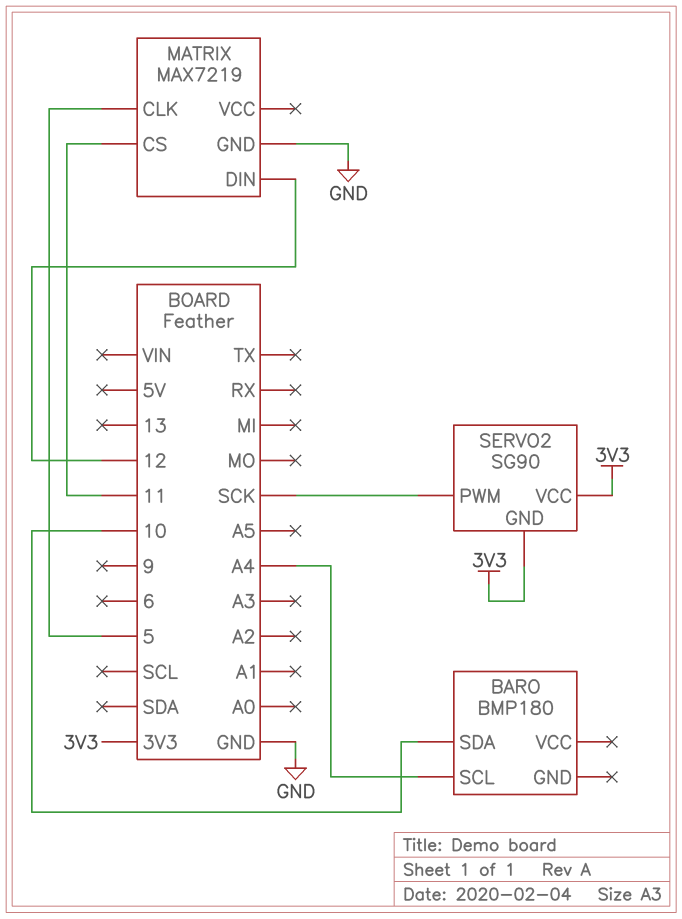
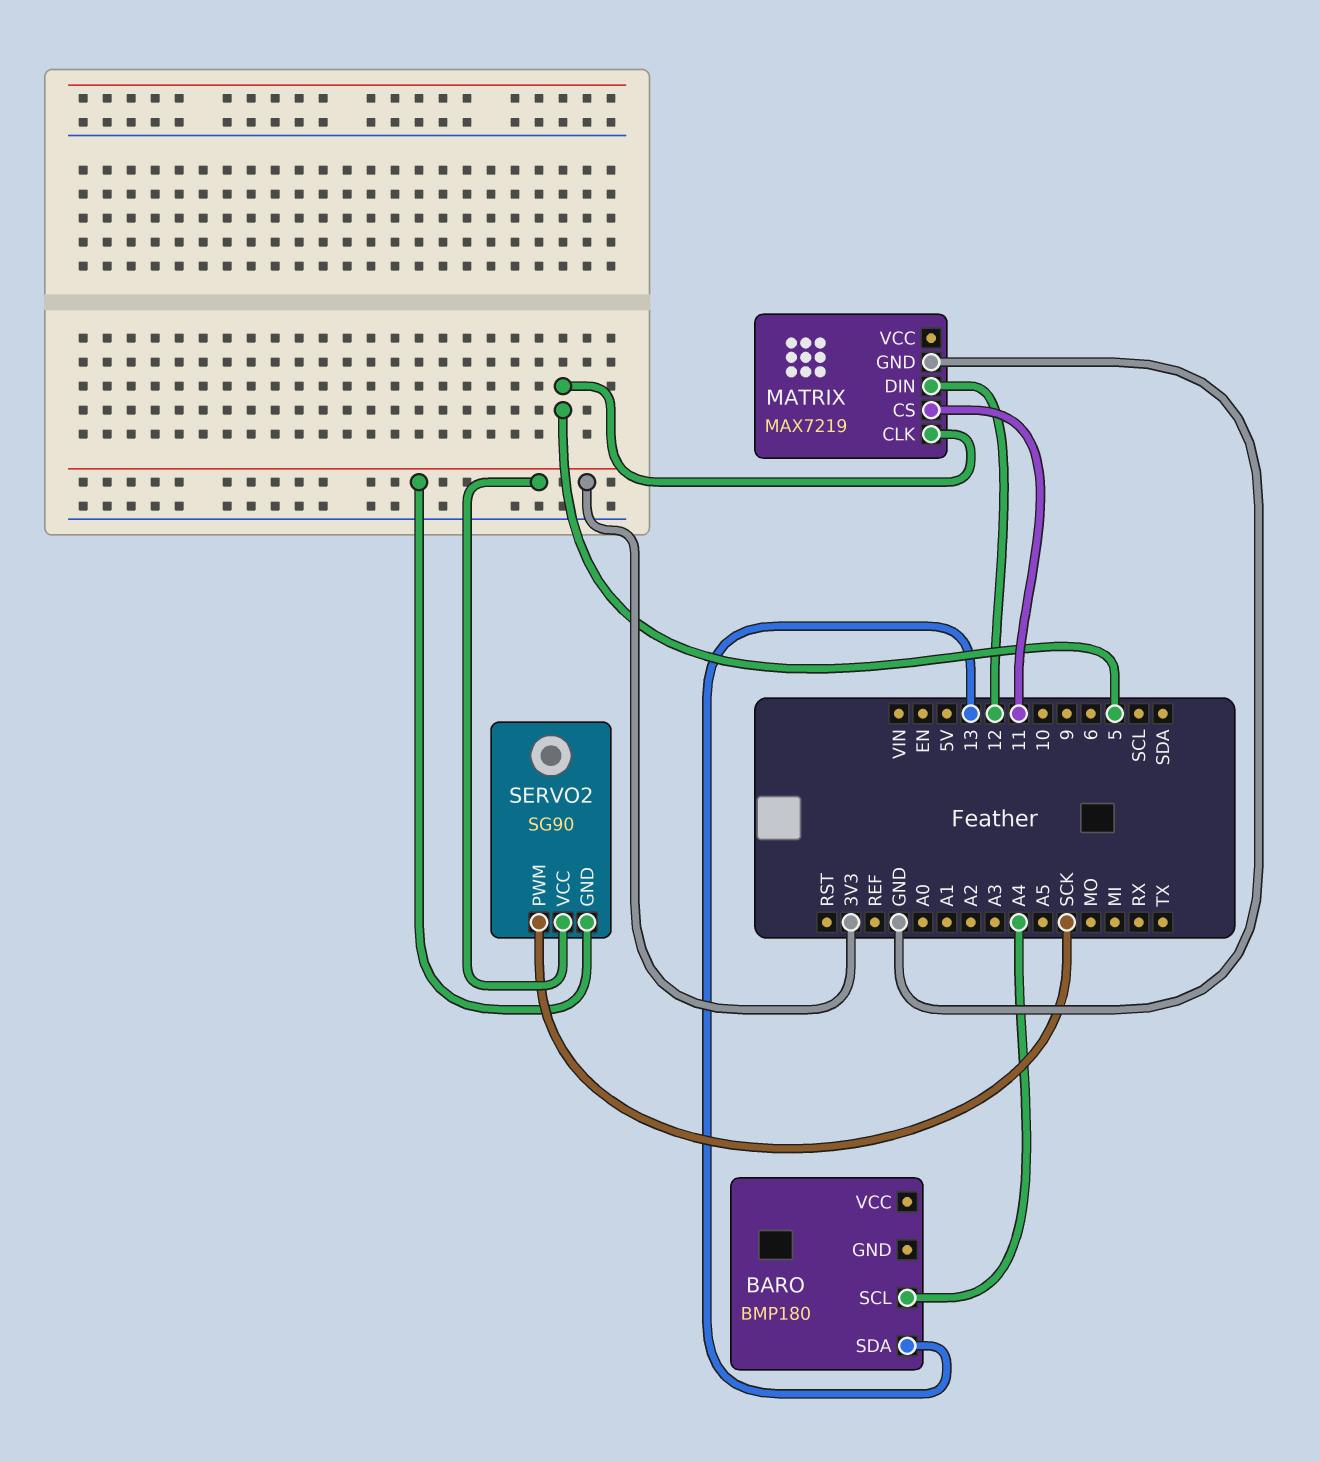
BARO pin SDA: 10 -> 13

